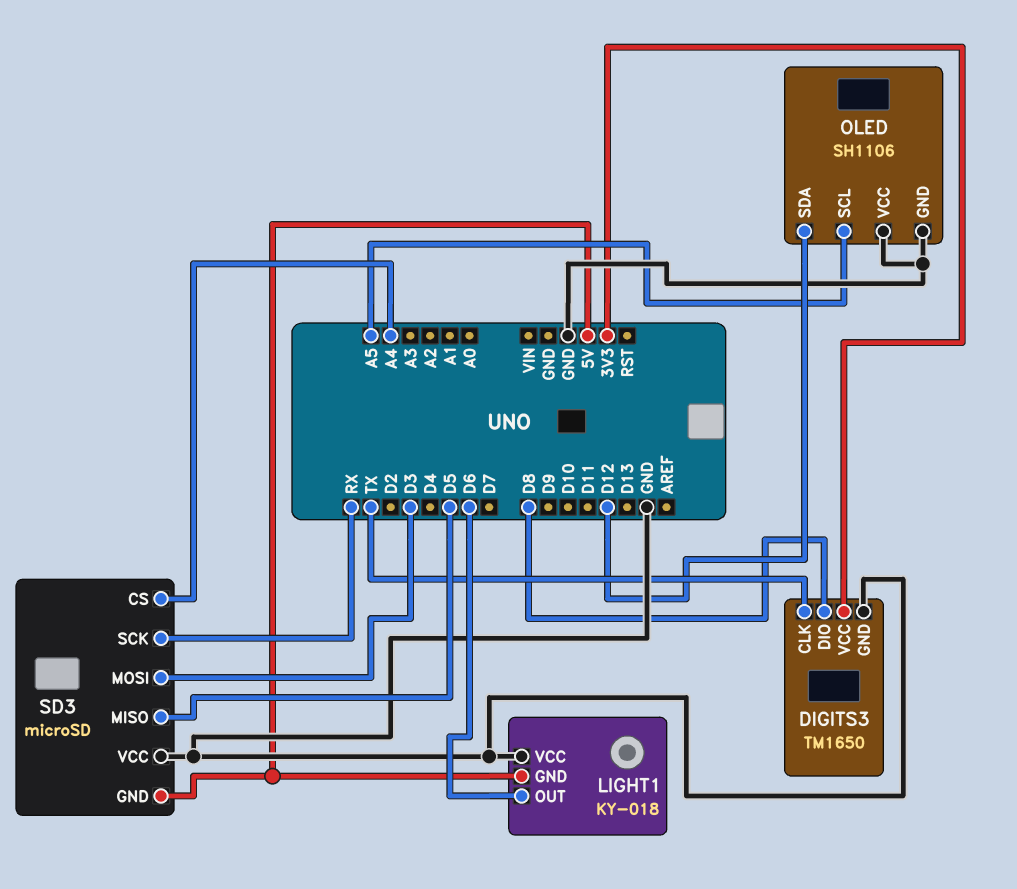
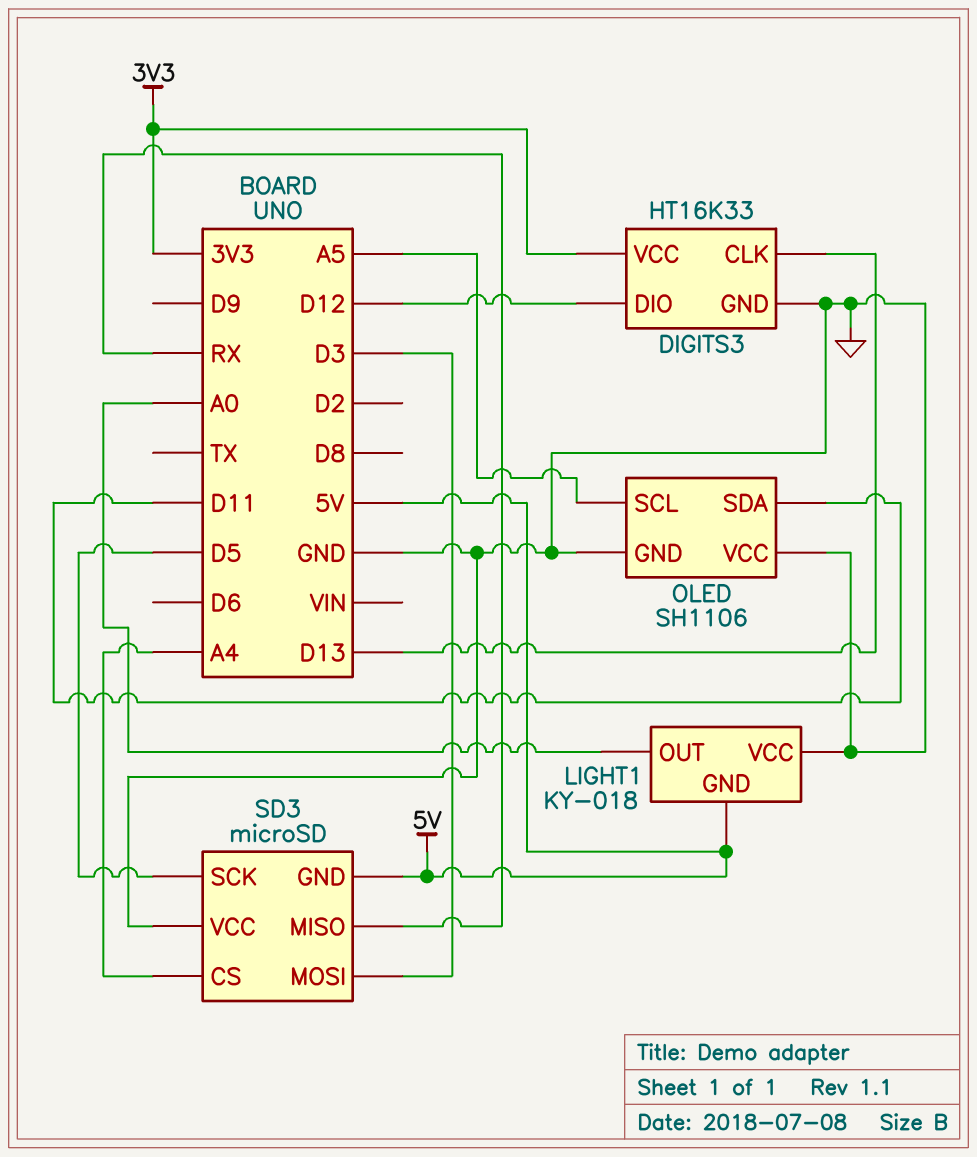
DIGITS3: TM1650 -> HT16K33
DIGITS3 pin CLK: TX -> D13
DIGITS3 pin DIO: D8 -> D12
LIGHT1 pin OUT: D6 -> A0
OLED pin SDA: D12 -> D11
SD3 pin MISO: D5 -> RX
SD3 pin SCK: RX -> D5

